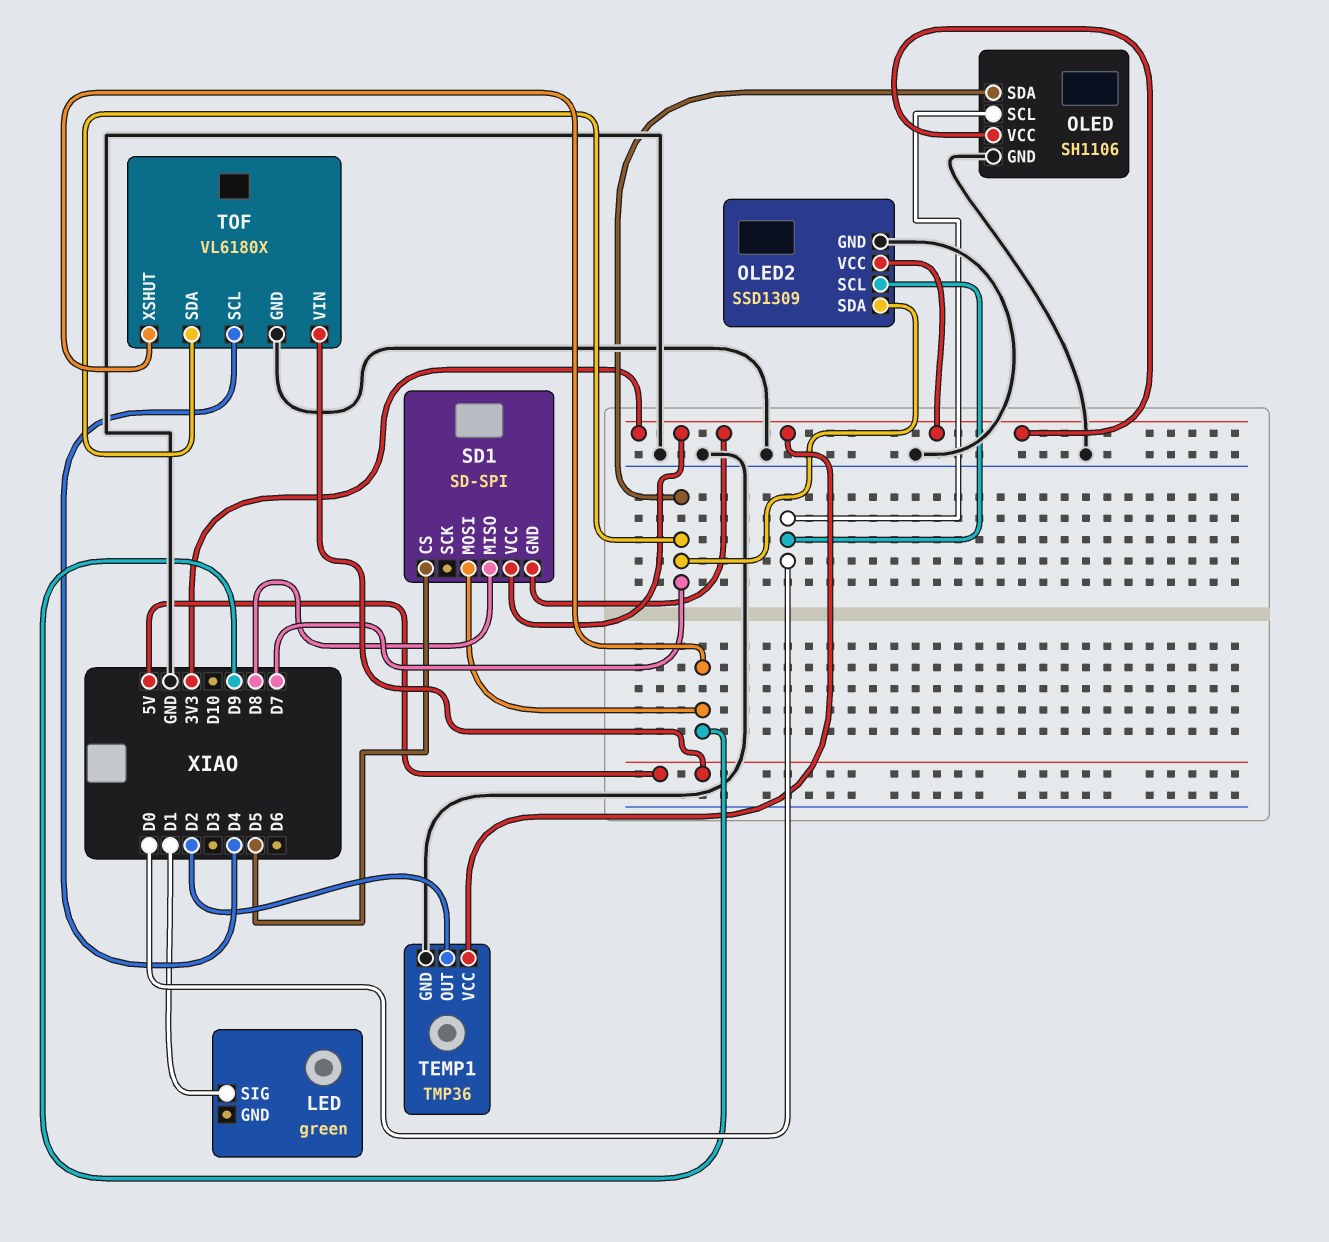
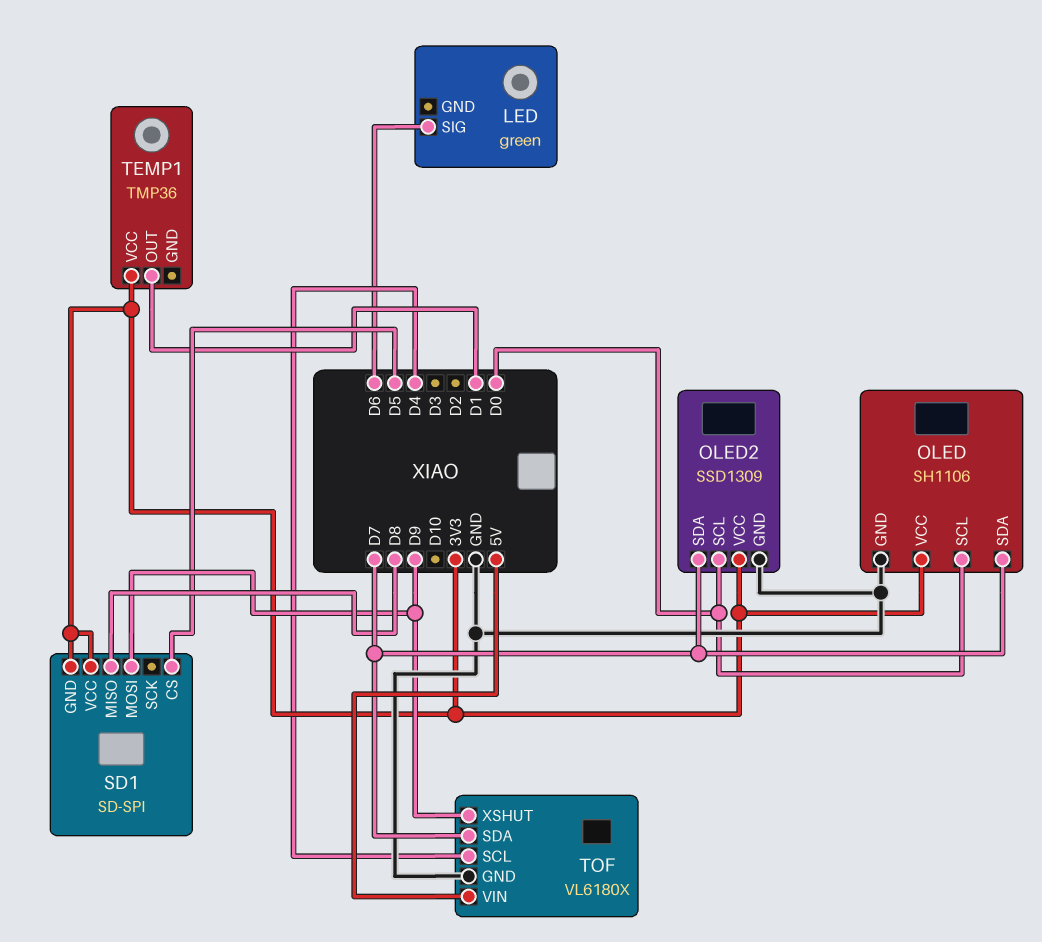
LED pin SIG: D1 -> D6
TEMP1 pin GND: GND -> none
TEMP1 pin OUT: D2 -> D1

